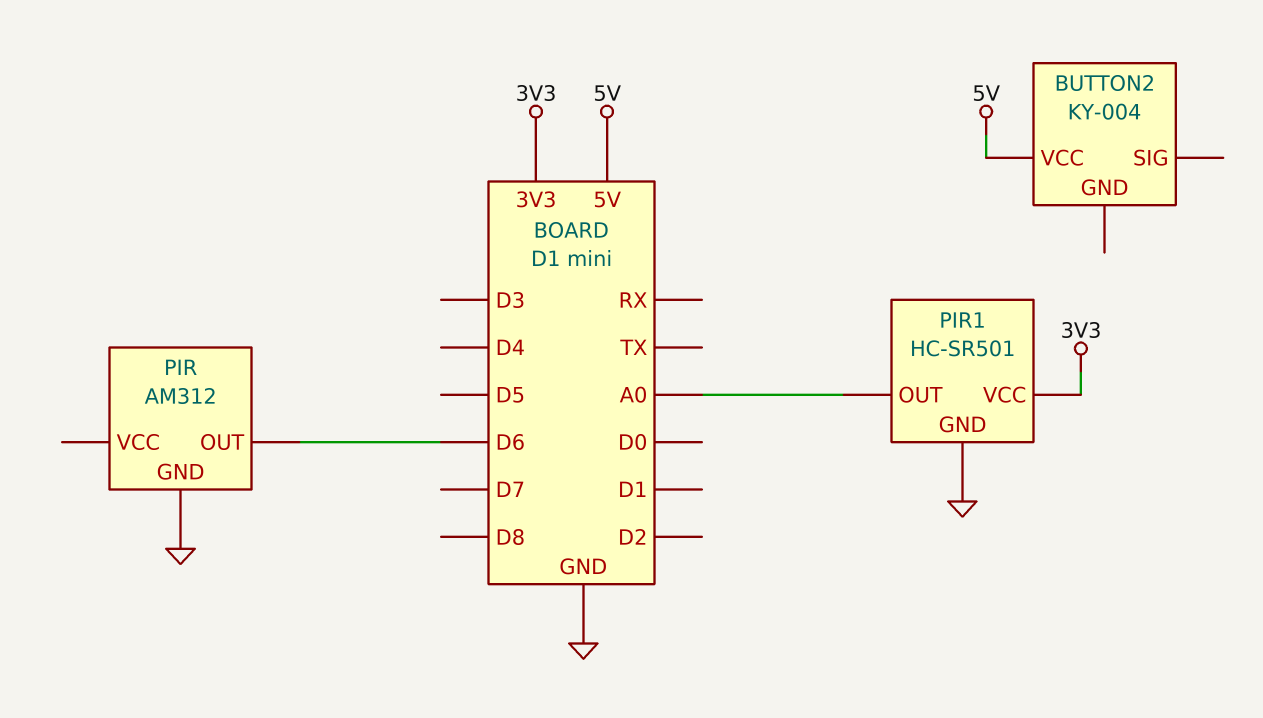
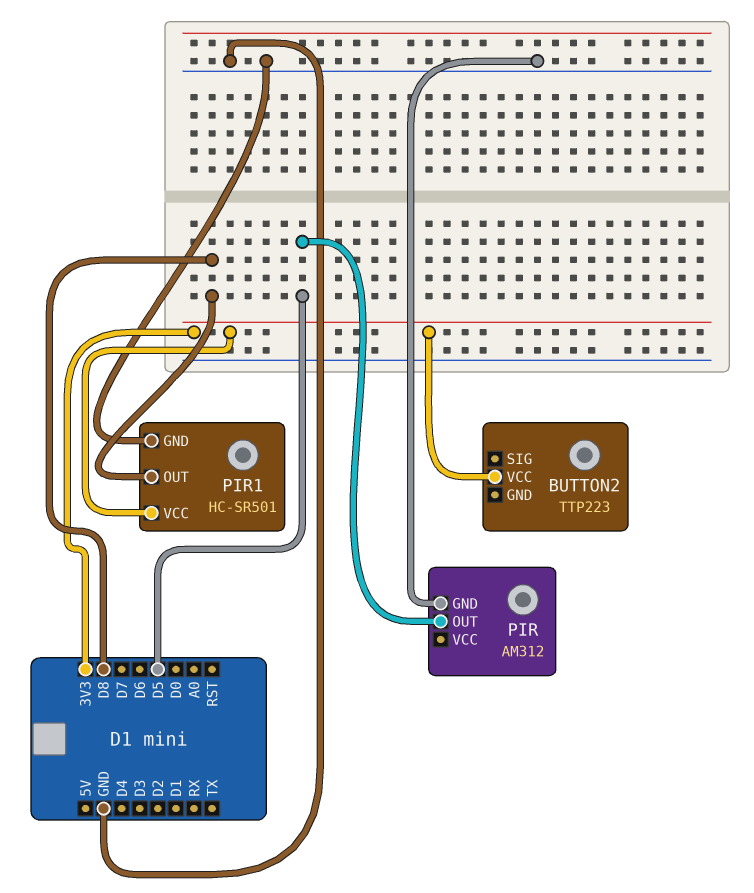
BUTTON2: KY-004 -> TTP223
BUTTON2 pin VCC: 5V -> 3V3
PIR pin OUT: D6 -> D5
PIR1 pin OUT: A0 -> D8

